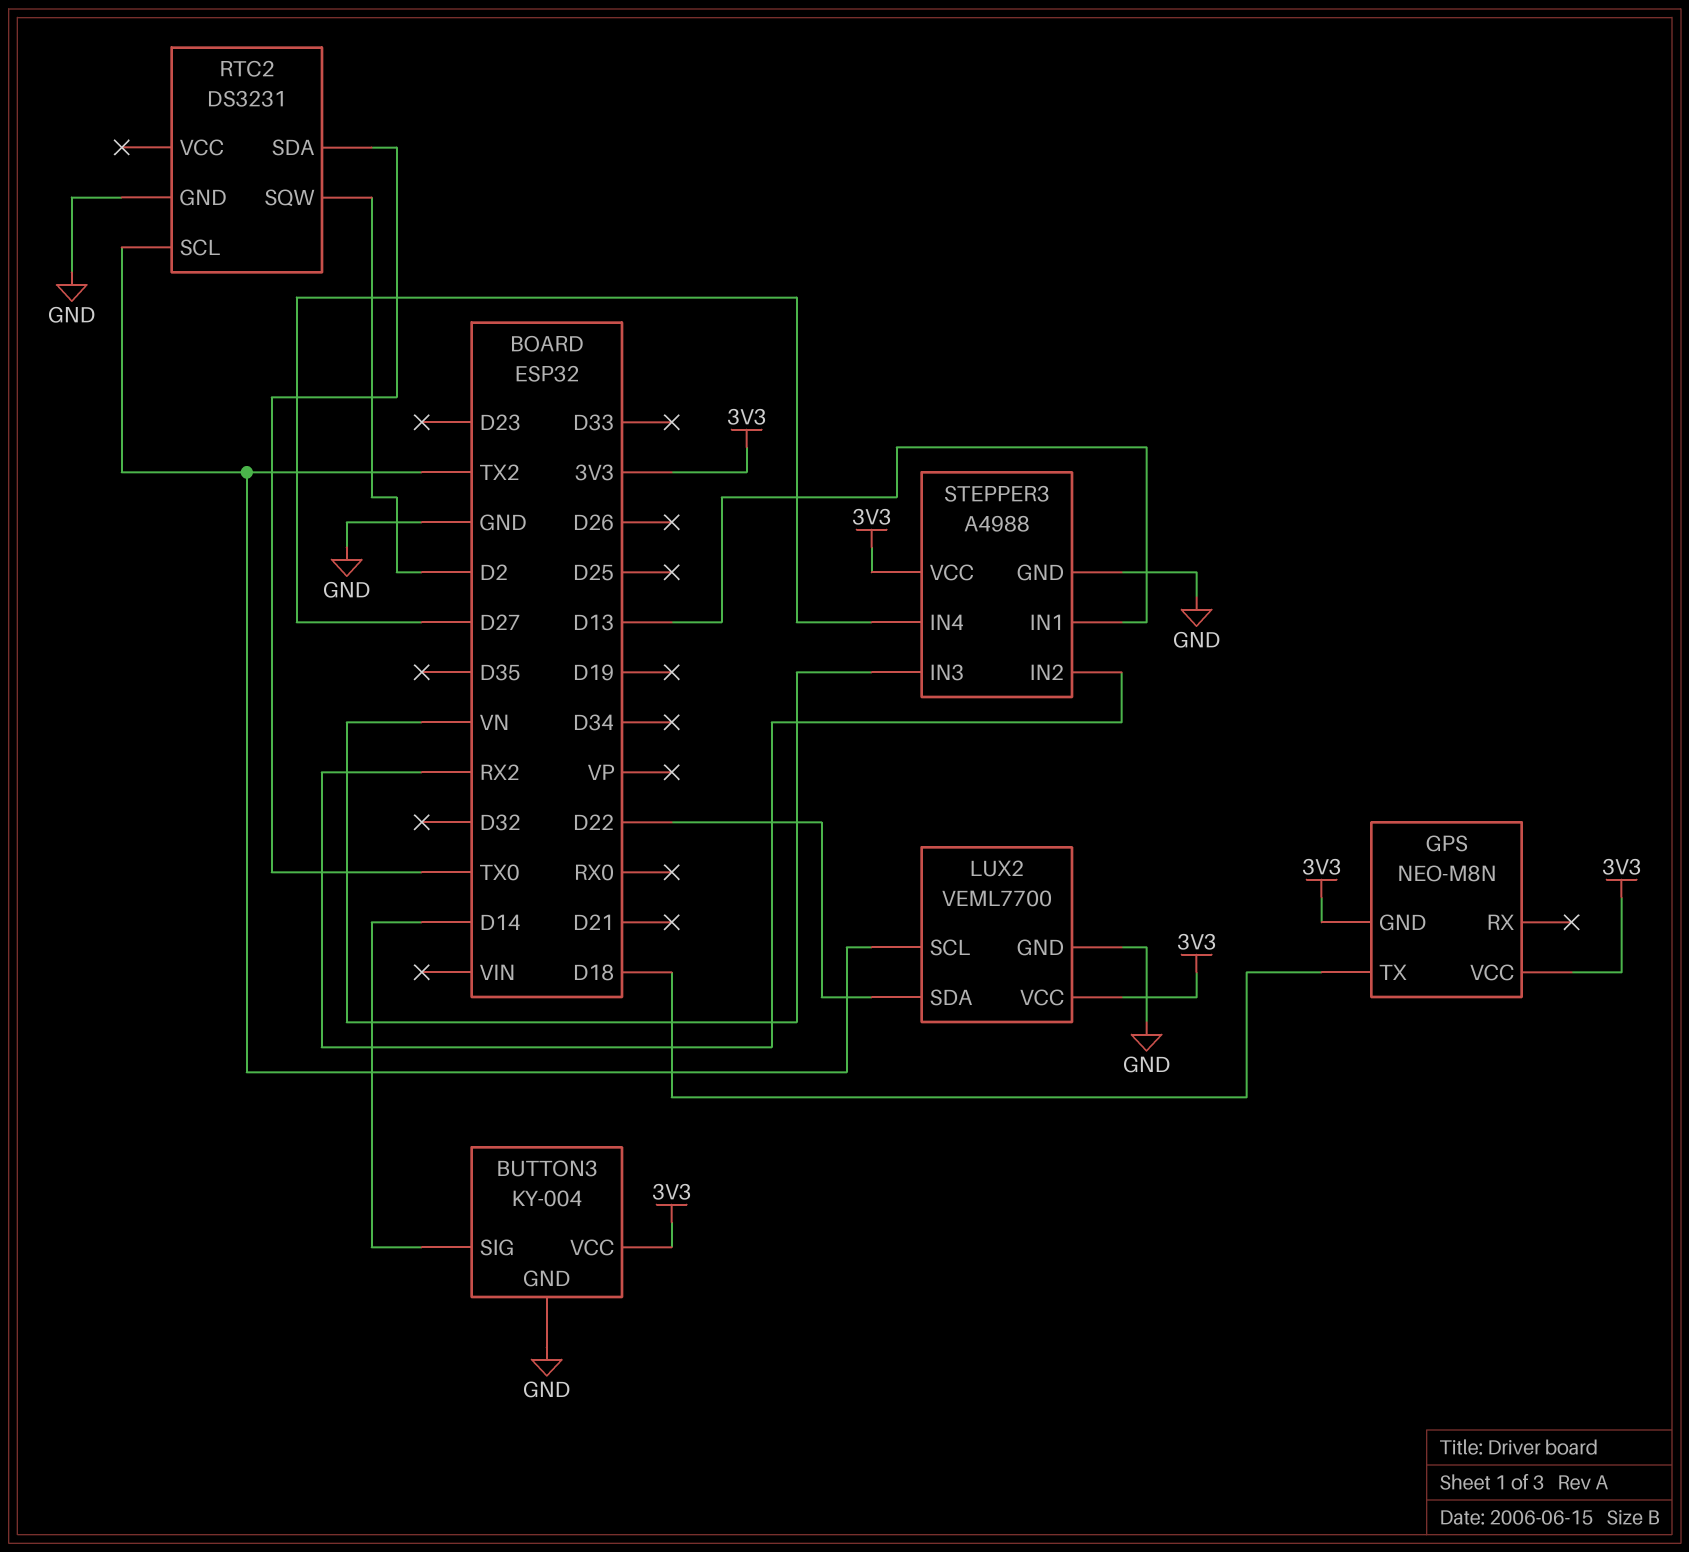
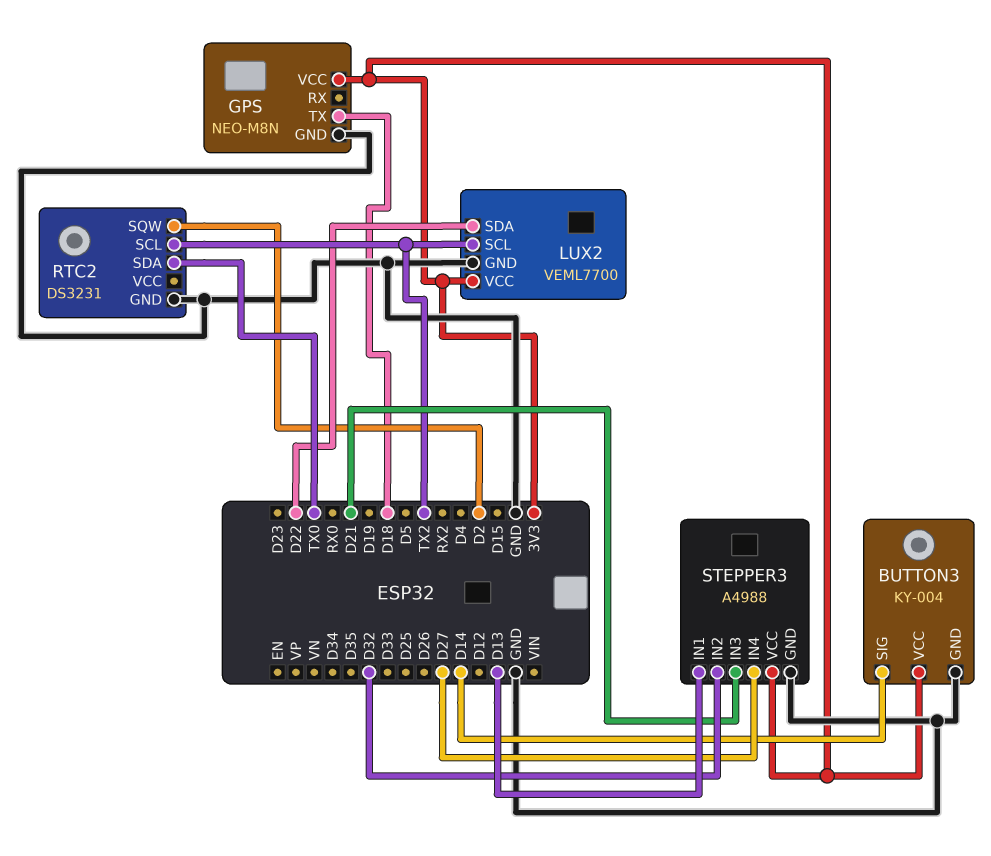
GPS pin GND: 3V3 -> GND
STEPPER3 pin IN2: RX2 -> D32
STEPPER3 pin IN3: VN -> D21

